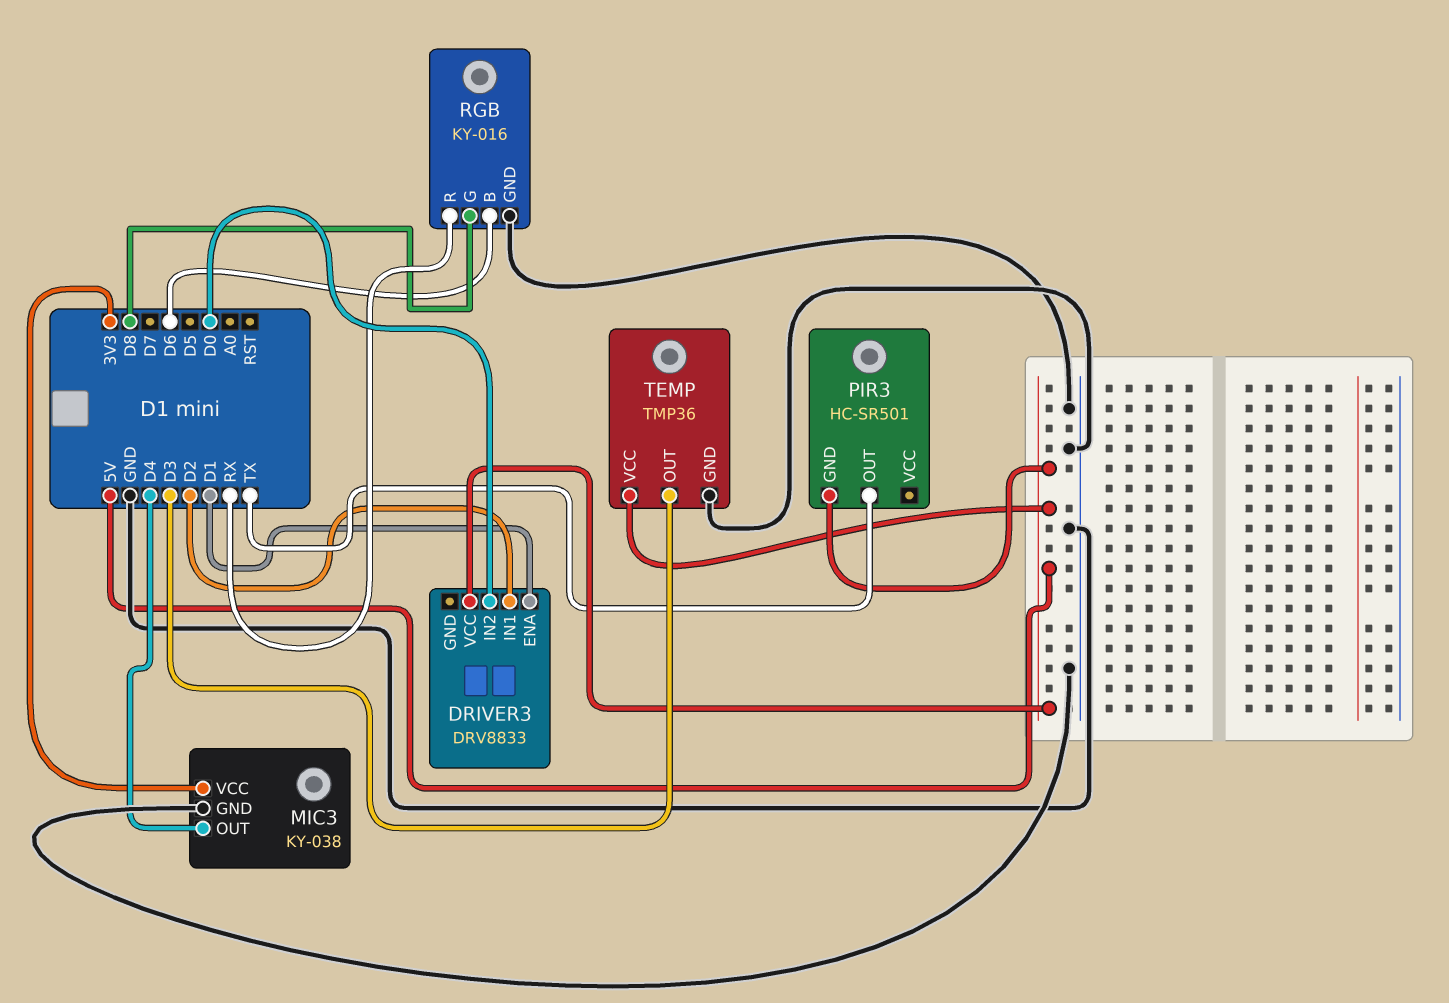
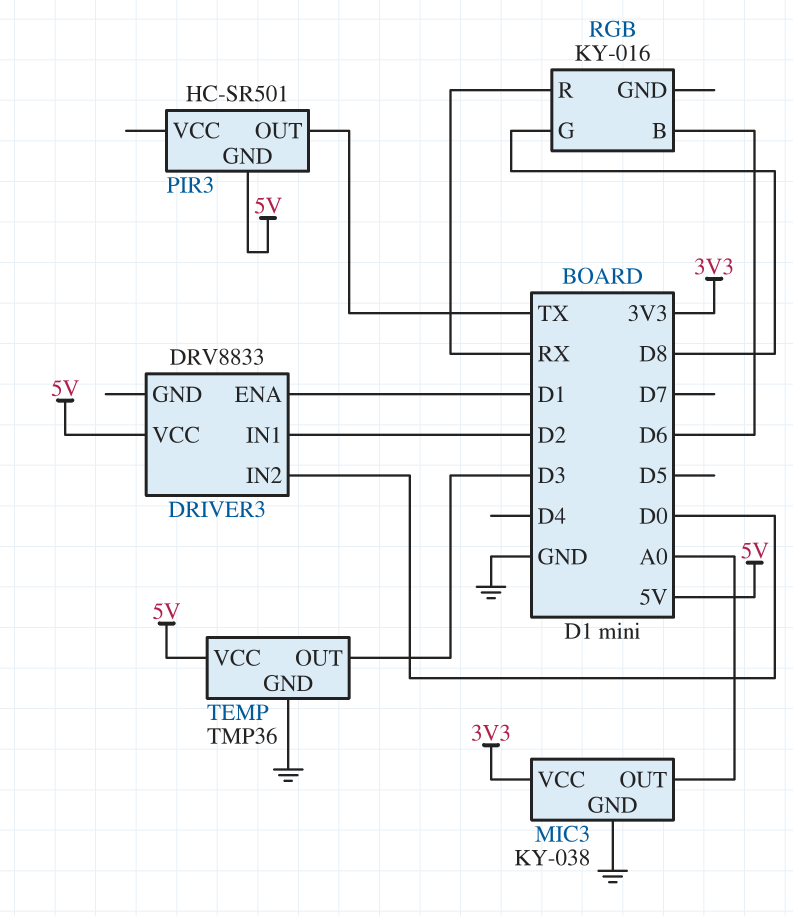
MIC3 pin OUT: D4 -> A0
RGB pin GND: GND -> none

